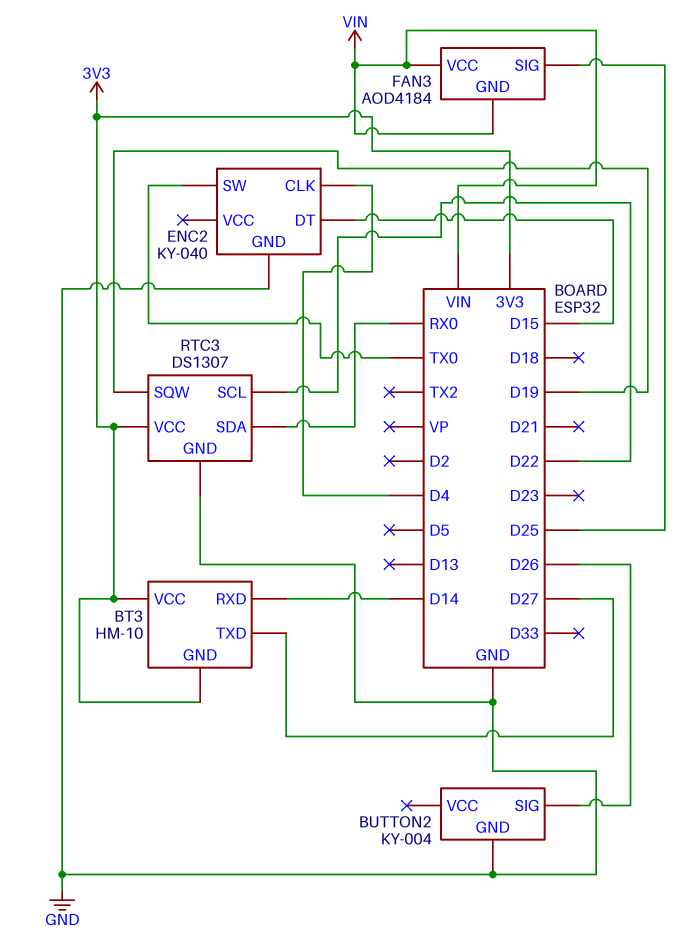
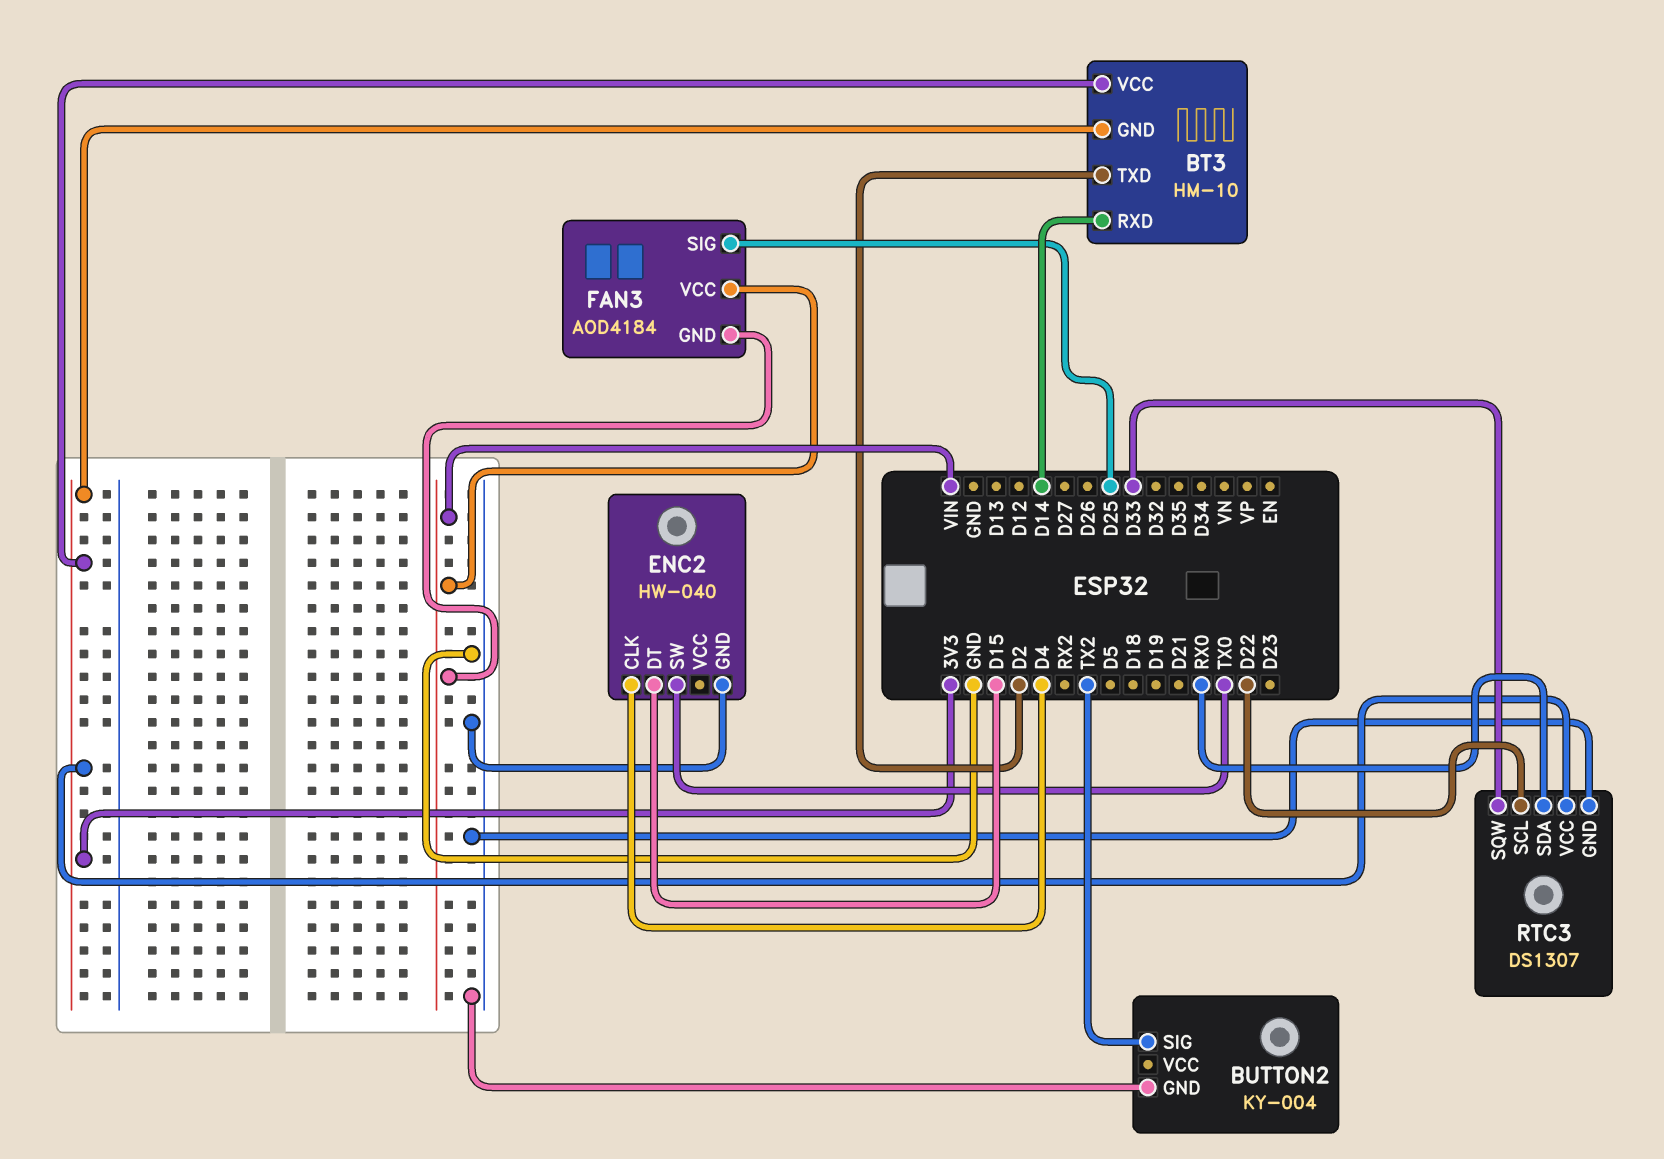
BT3 pin TXD: D27 -> D2
BUTTON2 pin SIG: D26 -> TX2
ENC2: KY-040 -> HW-040
RTC3 pin SQW: D19 -> D33

